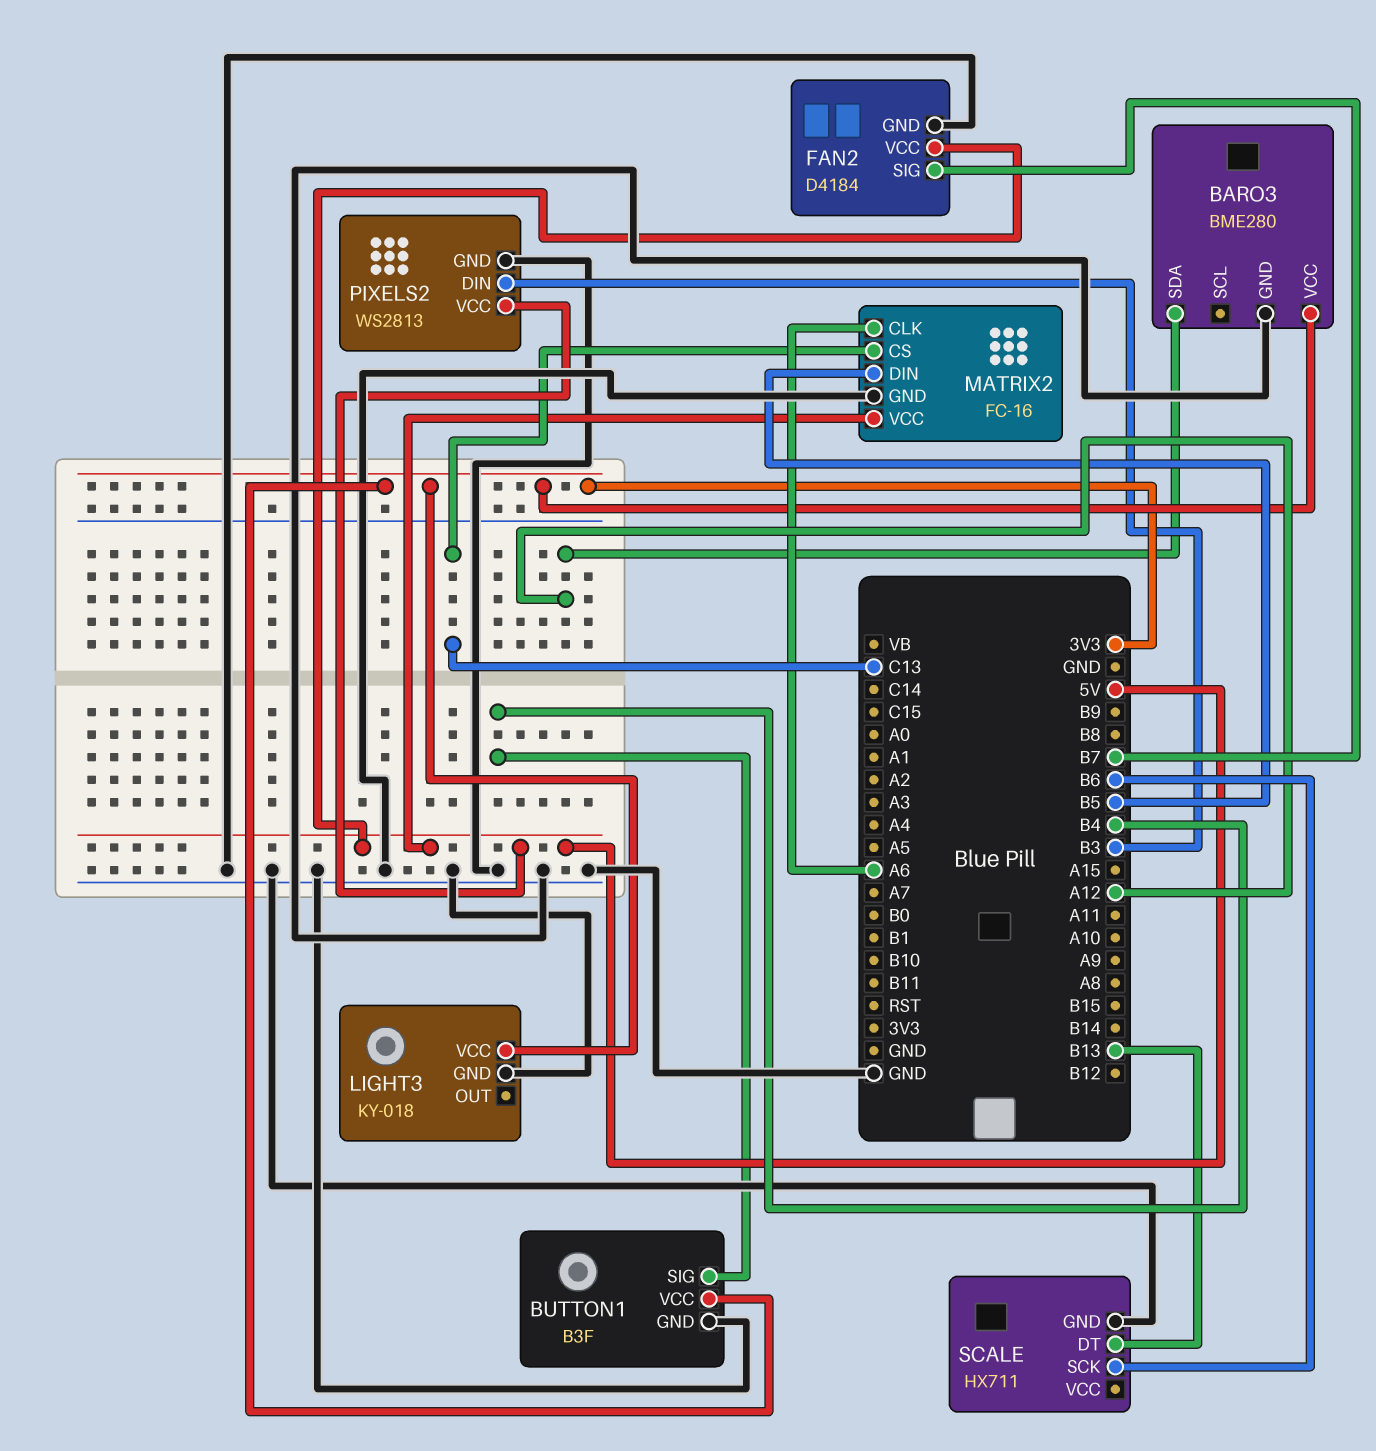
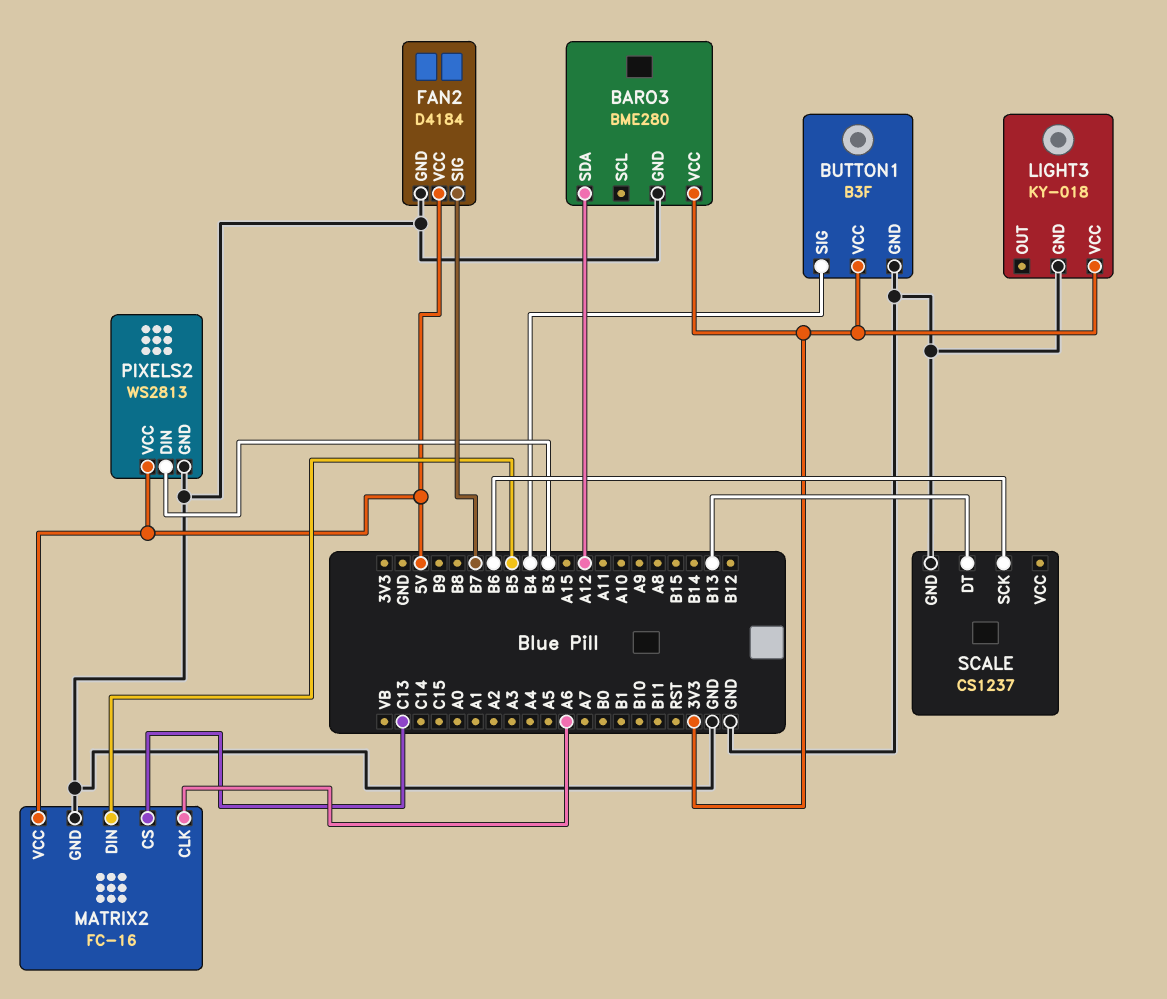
SCALE: HX711 -> CS1237

